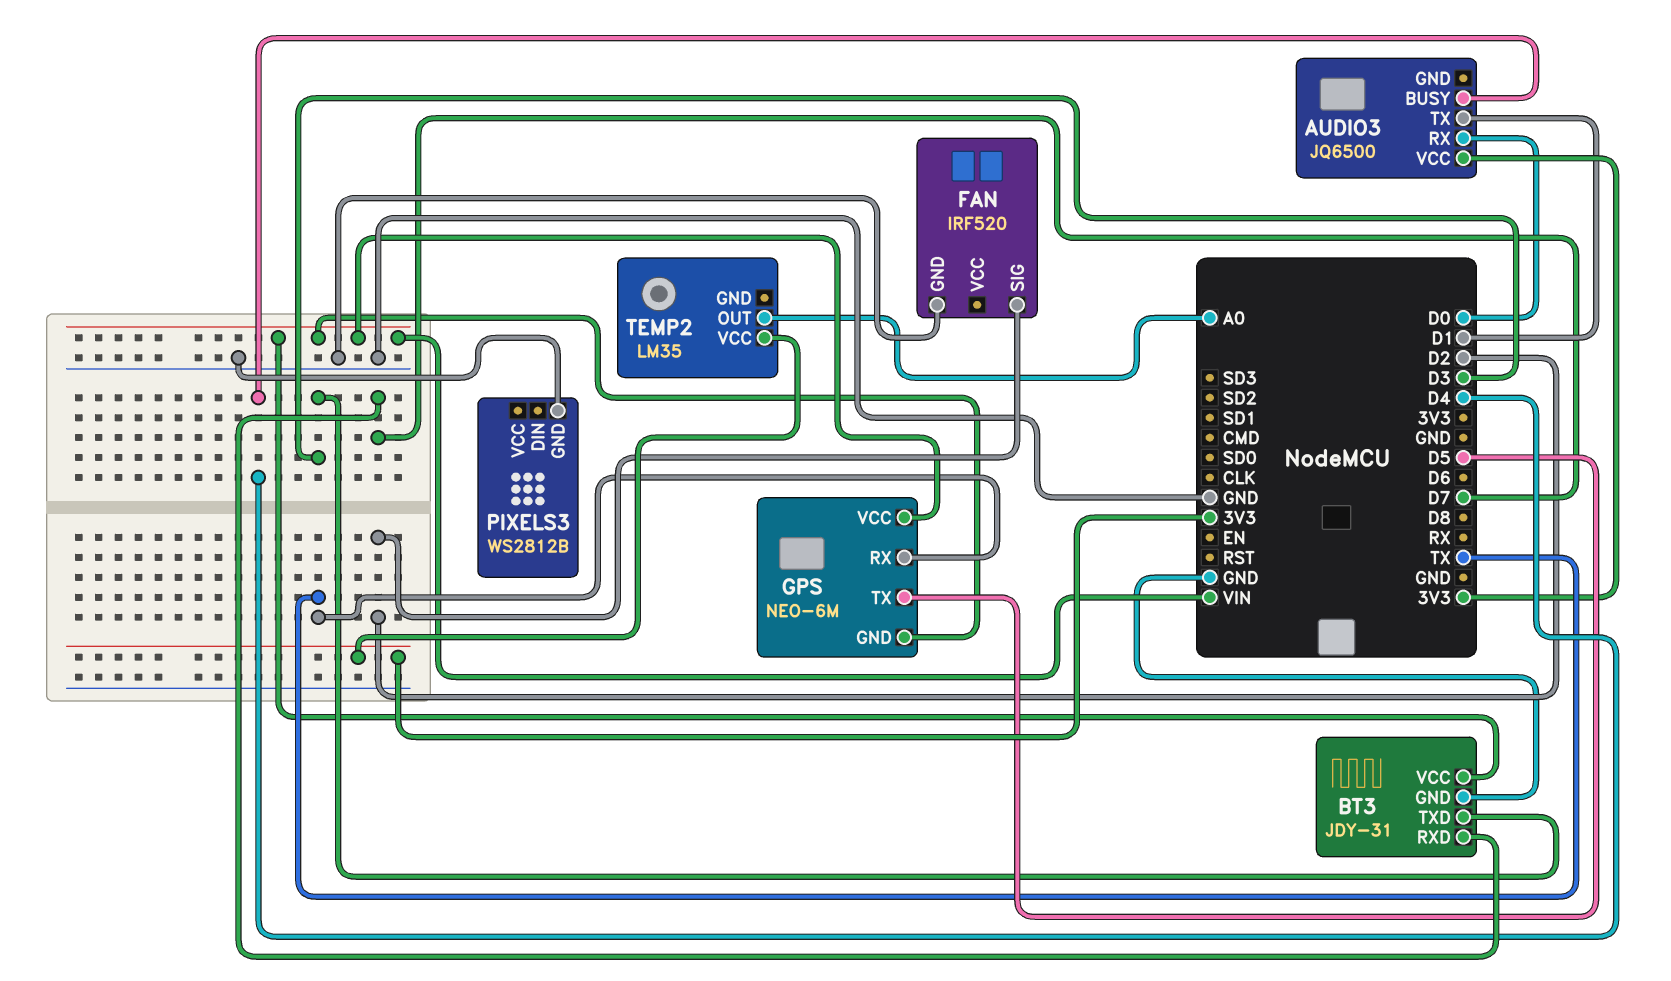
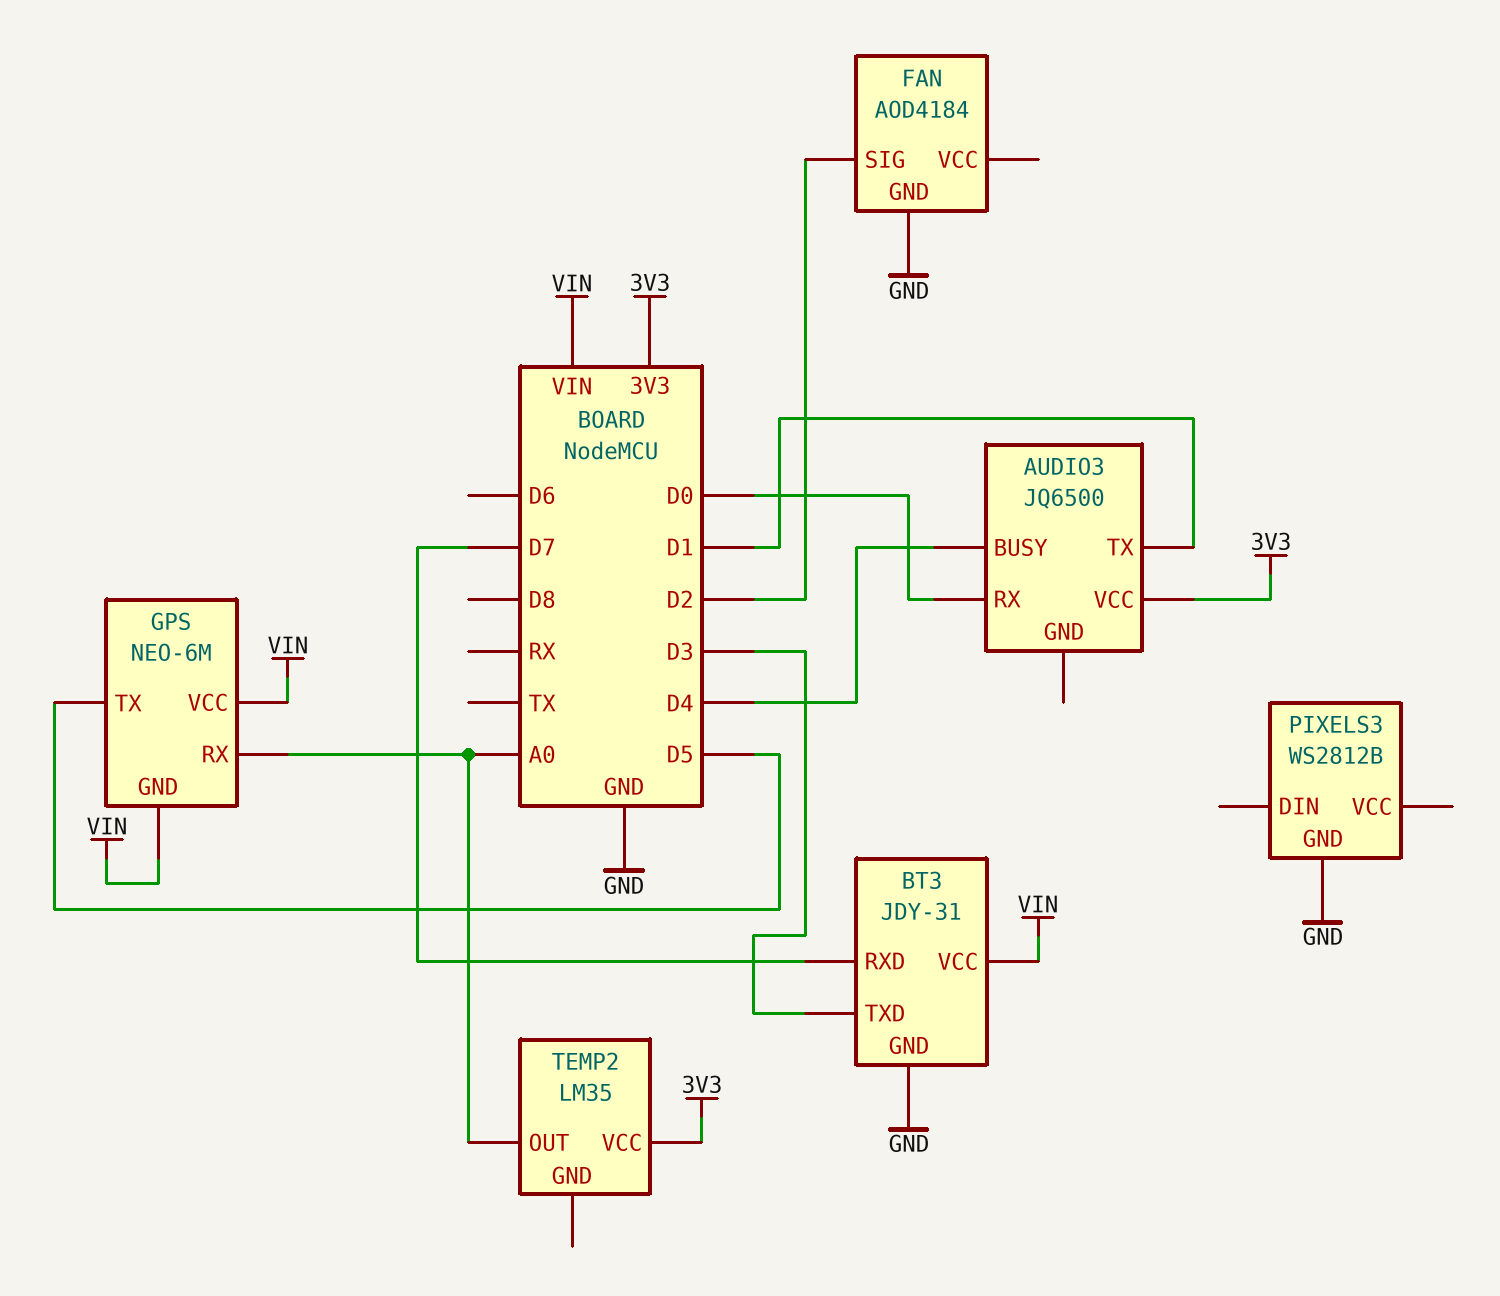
FAN: IRF520 -> AOD4184
GPS pin RX: TX -> A0

